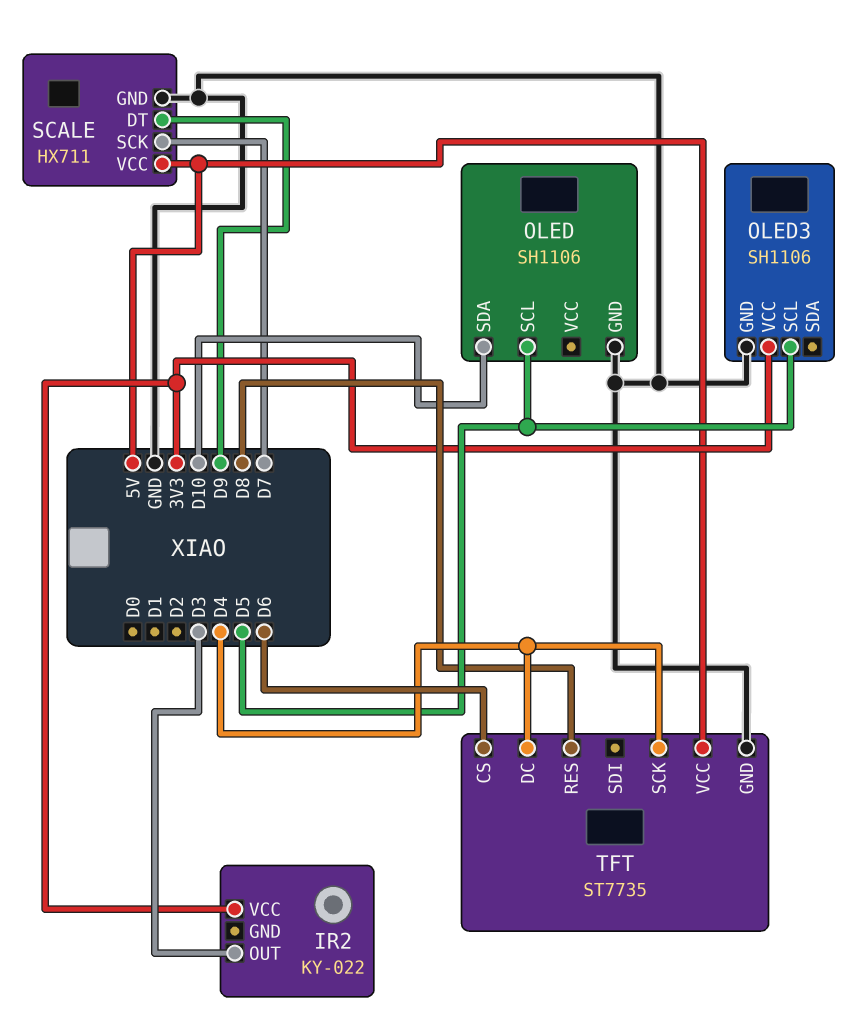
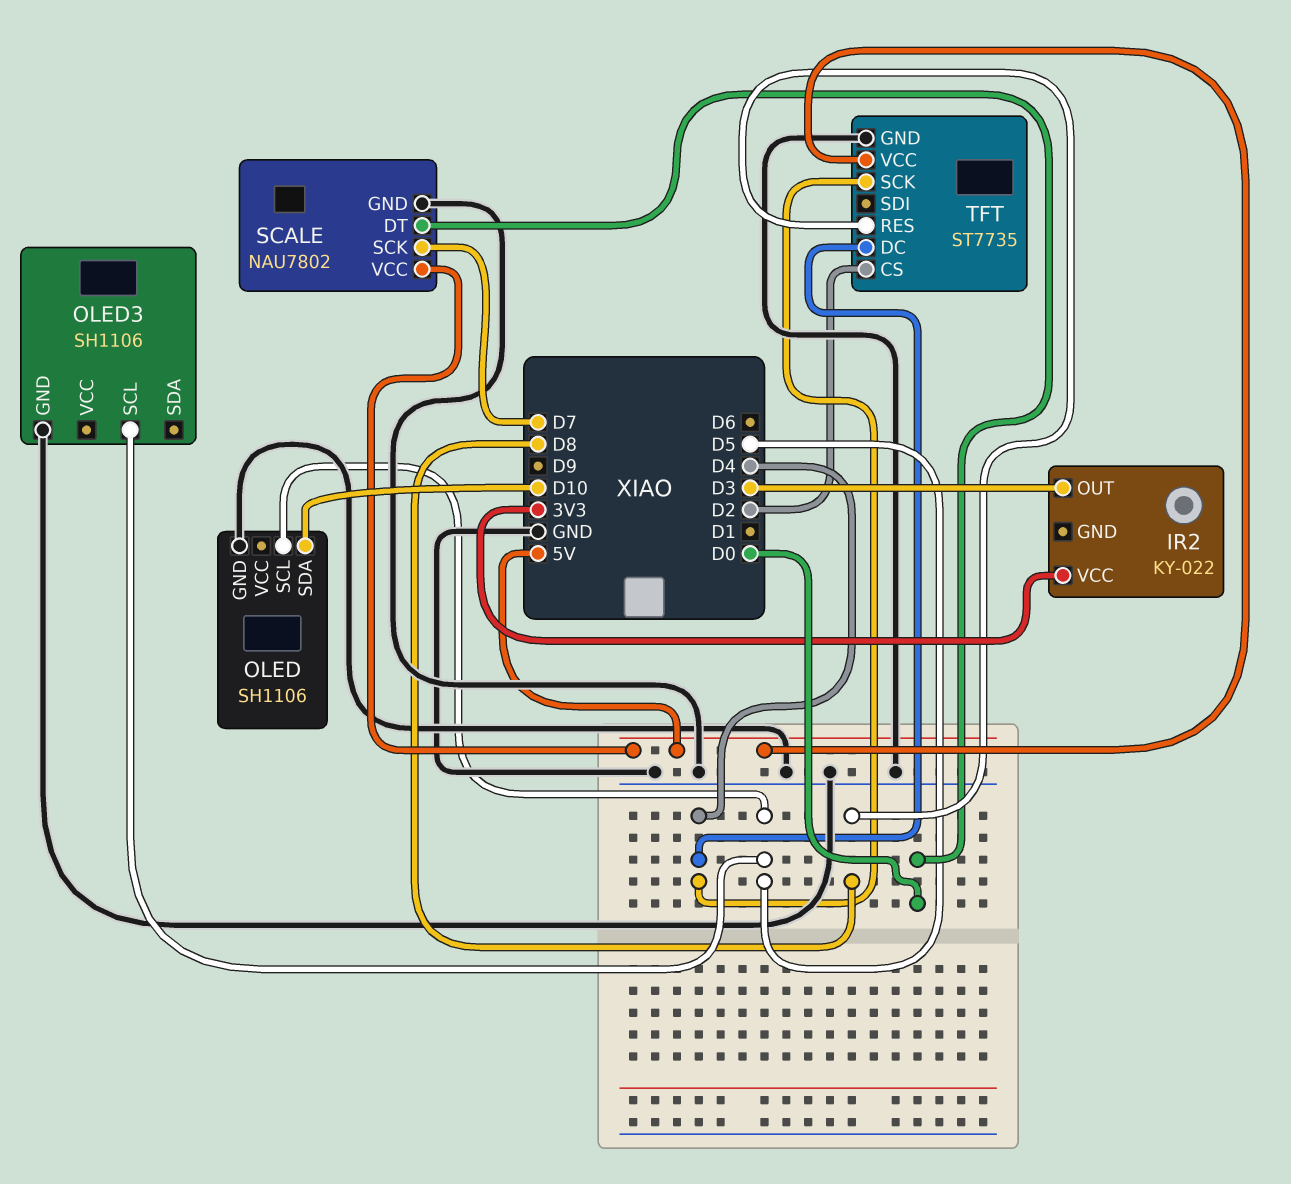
OLED3 pin VCC: 3V3 -> none
SCALE: HX711 -> NAU7802
SCALE pin DT: D9 -> D0
TFT pin CS: D6 -> D2

